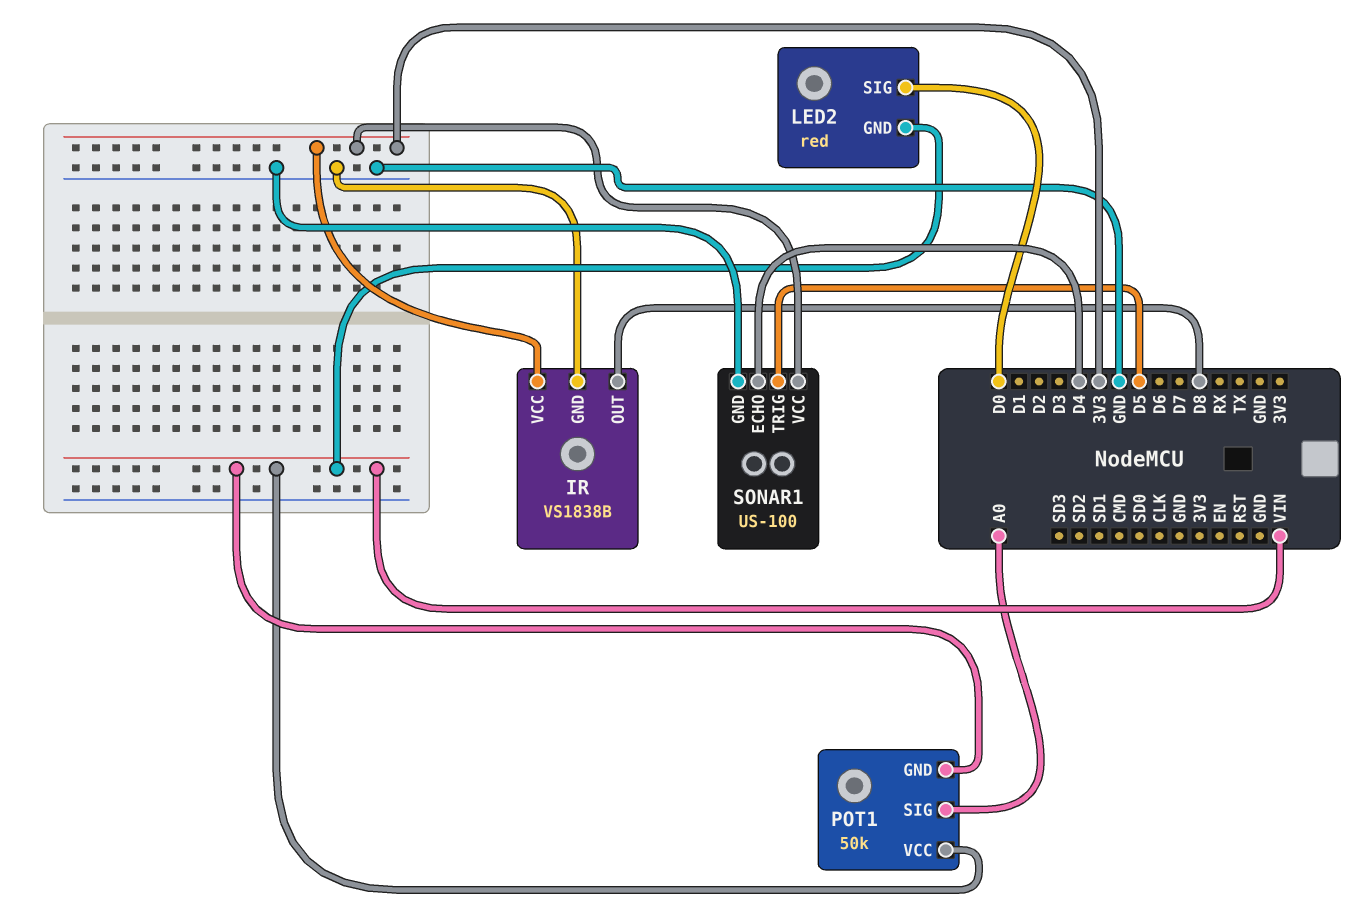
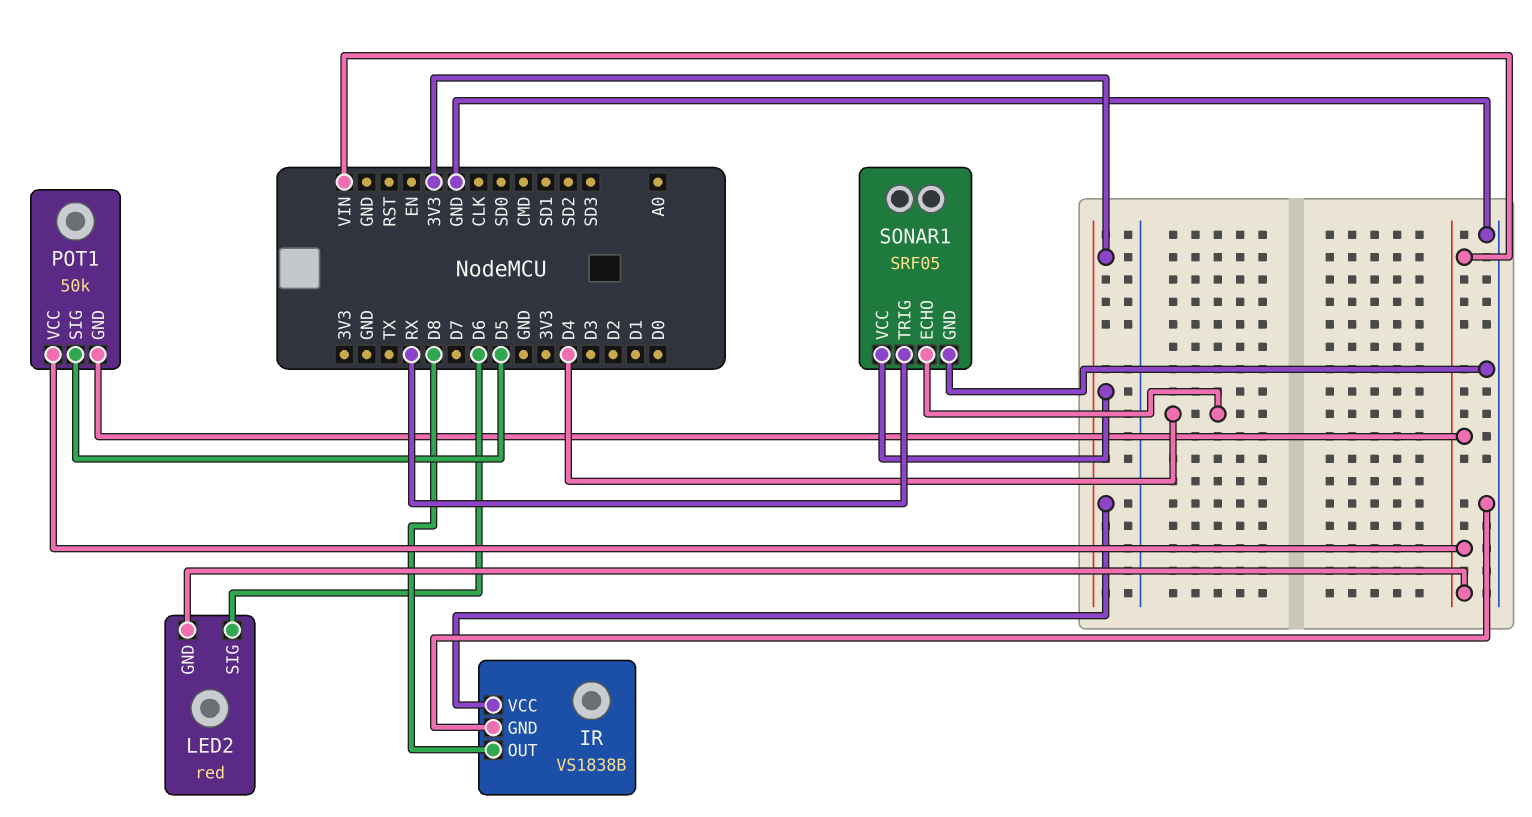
LED2 pin SIG: D0 -> D6
POT1 pin SIG: A0 -> D5
SONAR1: US-100 -> SRF05
SONAR1 pin TRIG: D5 -> RX

